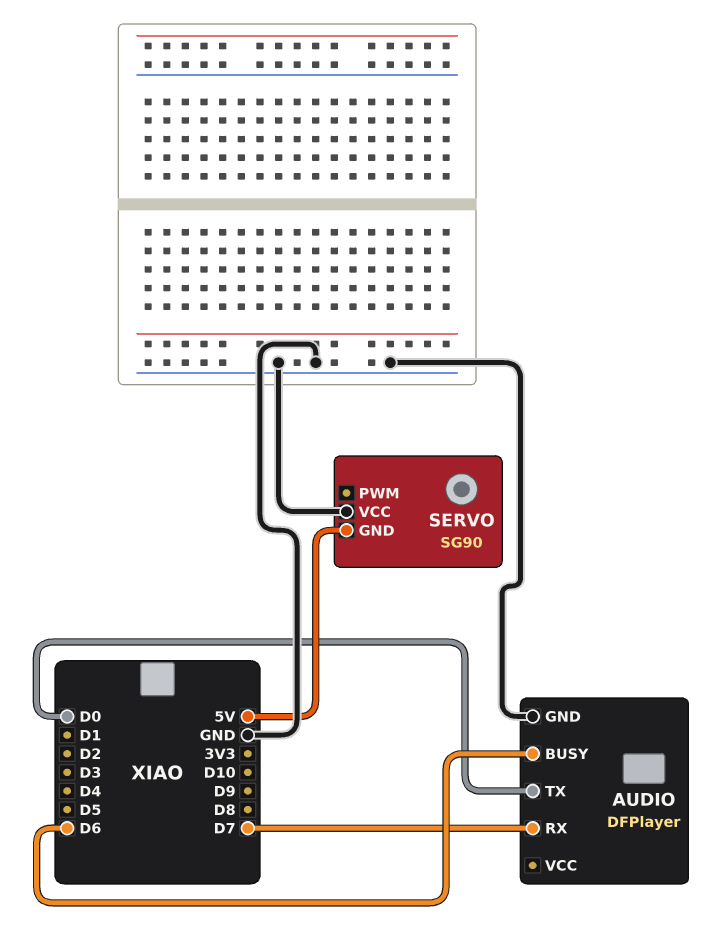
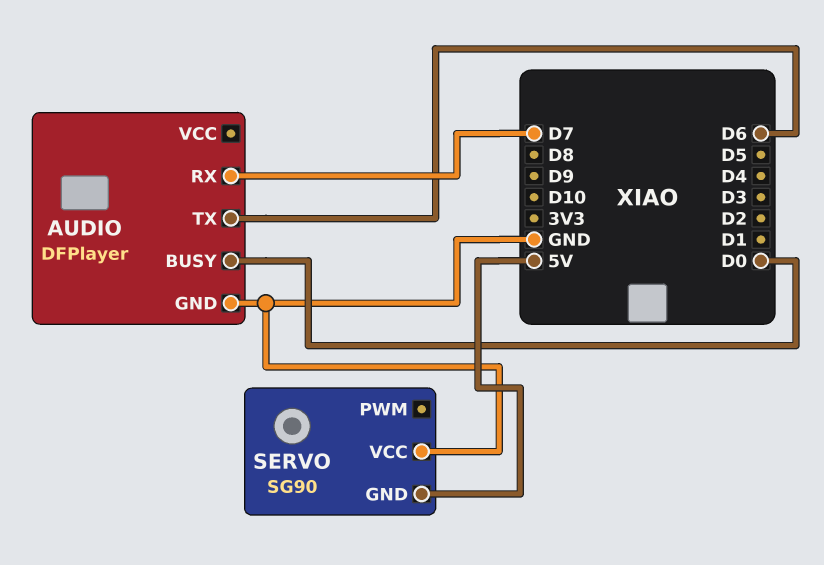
AUDIO pin BUSY: D6 -> D0
AUDIO pin TX: D0 -> D6

